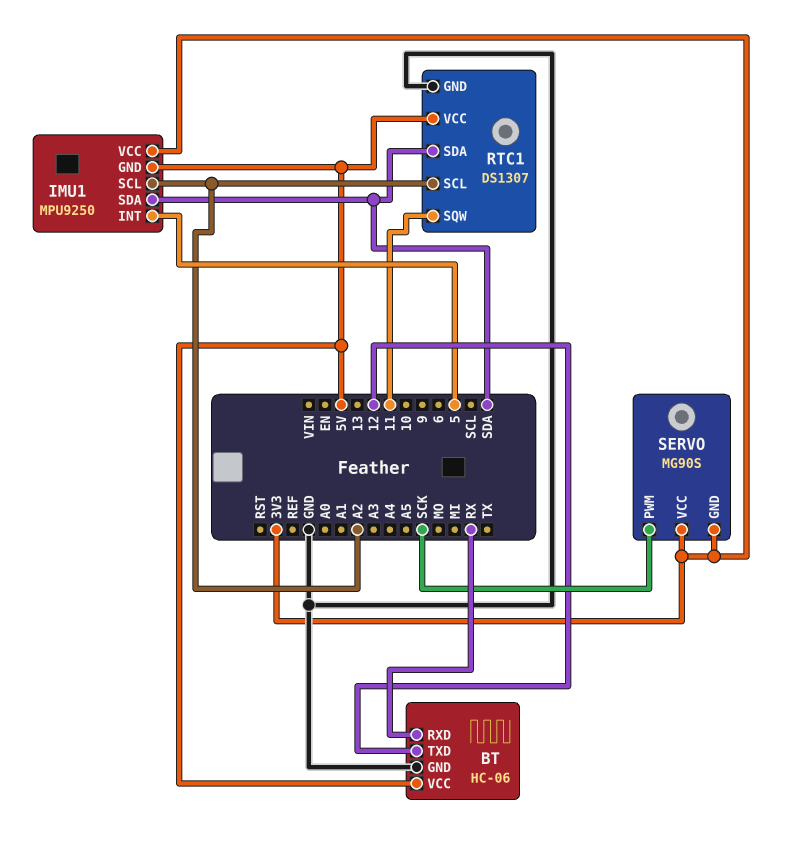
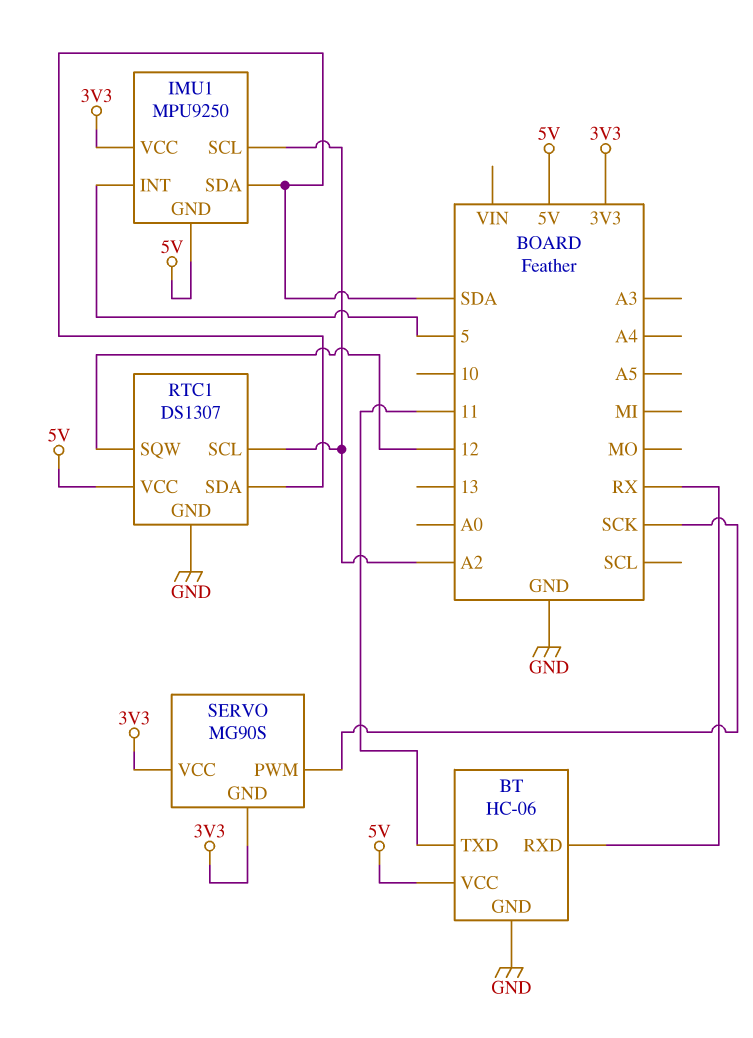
BT pin TXD: 12 -> 11
RTC1 pin SQW: 11 -> 12

